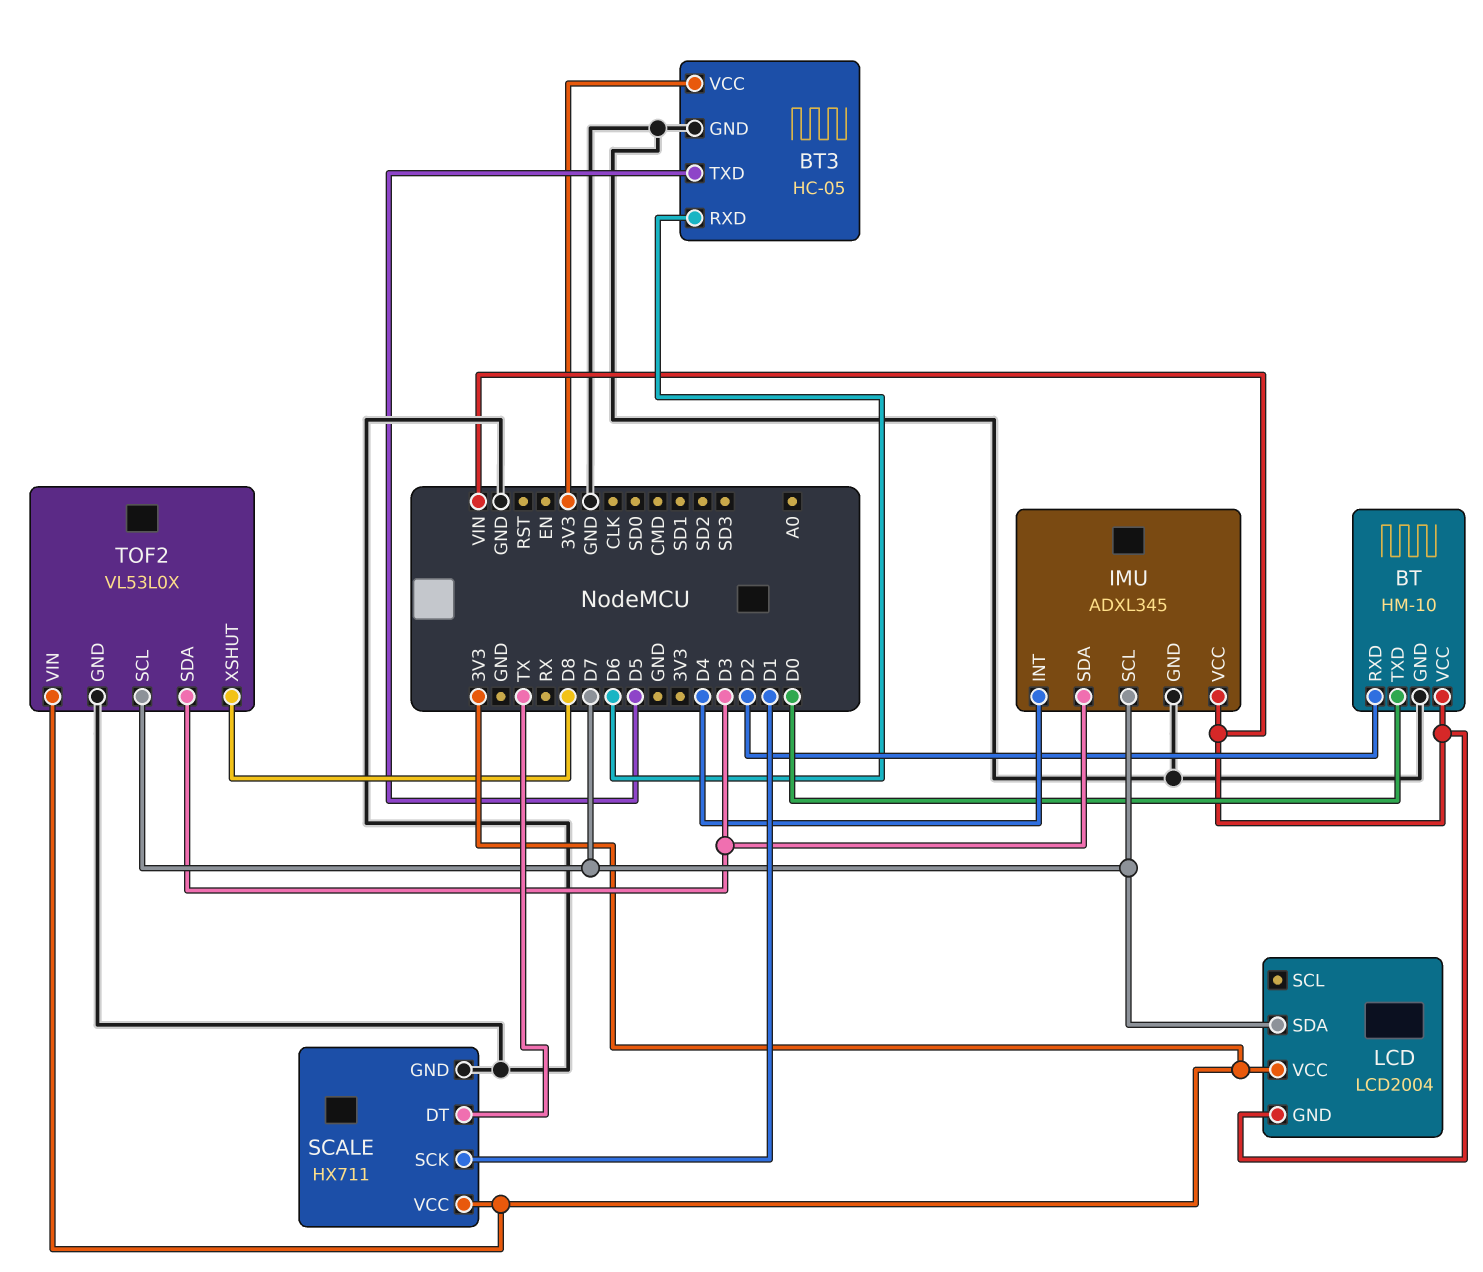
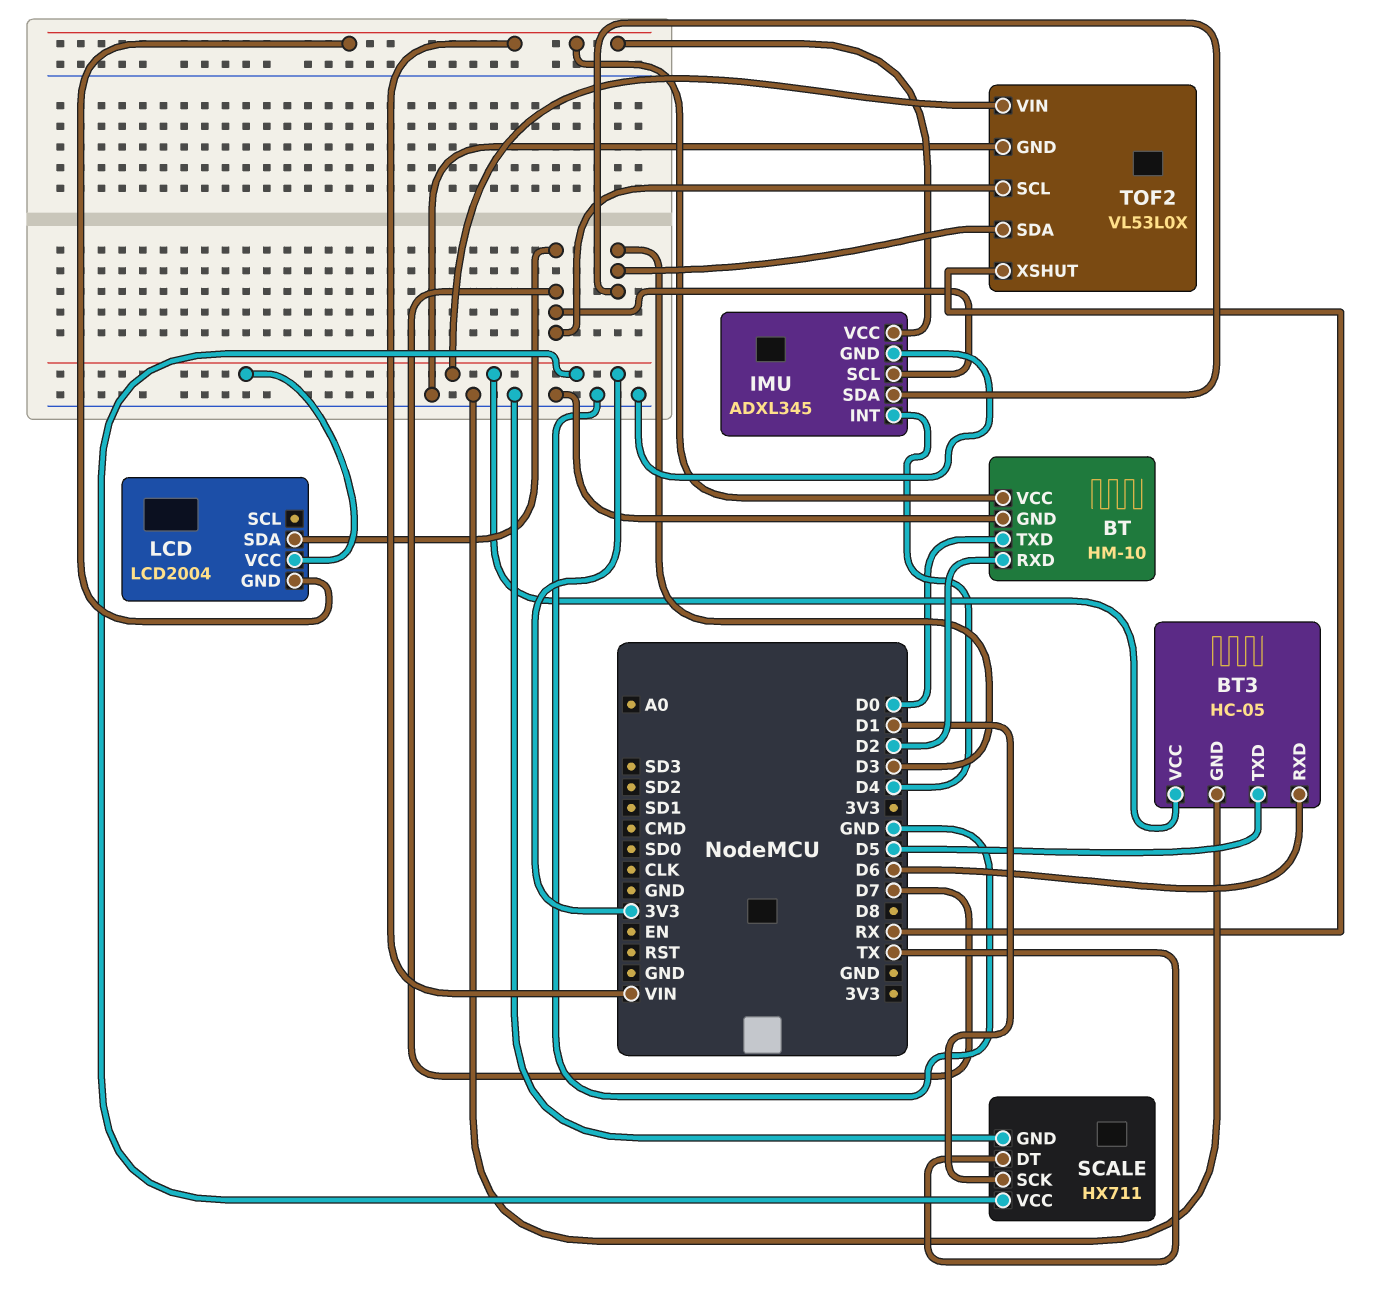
TOF2 pin XSHUT: D8 -> RX

